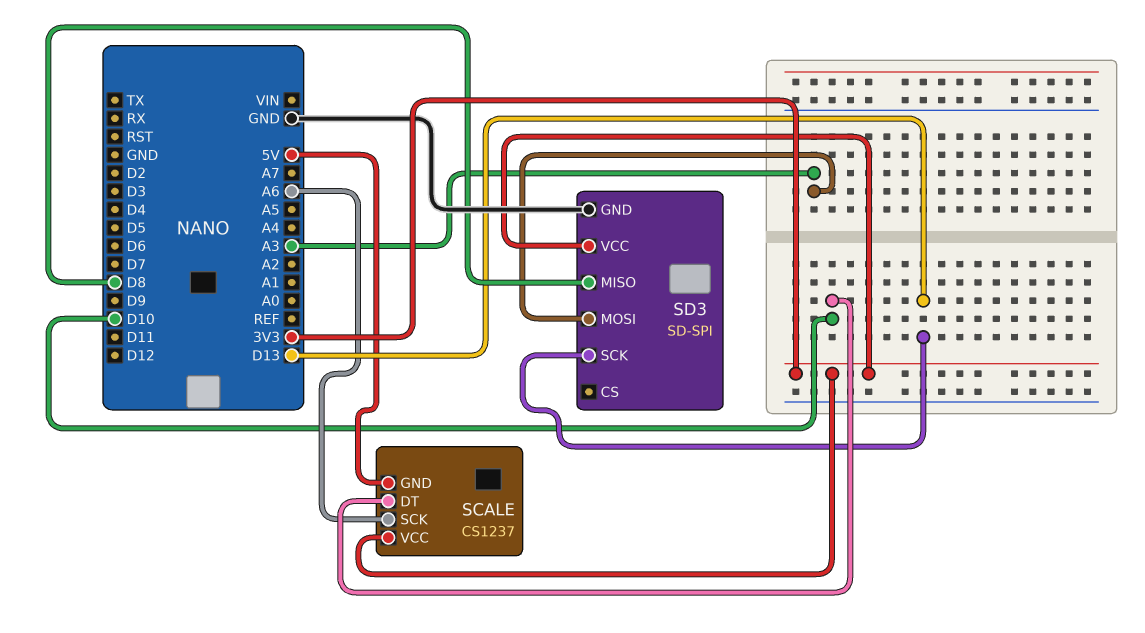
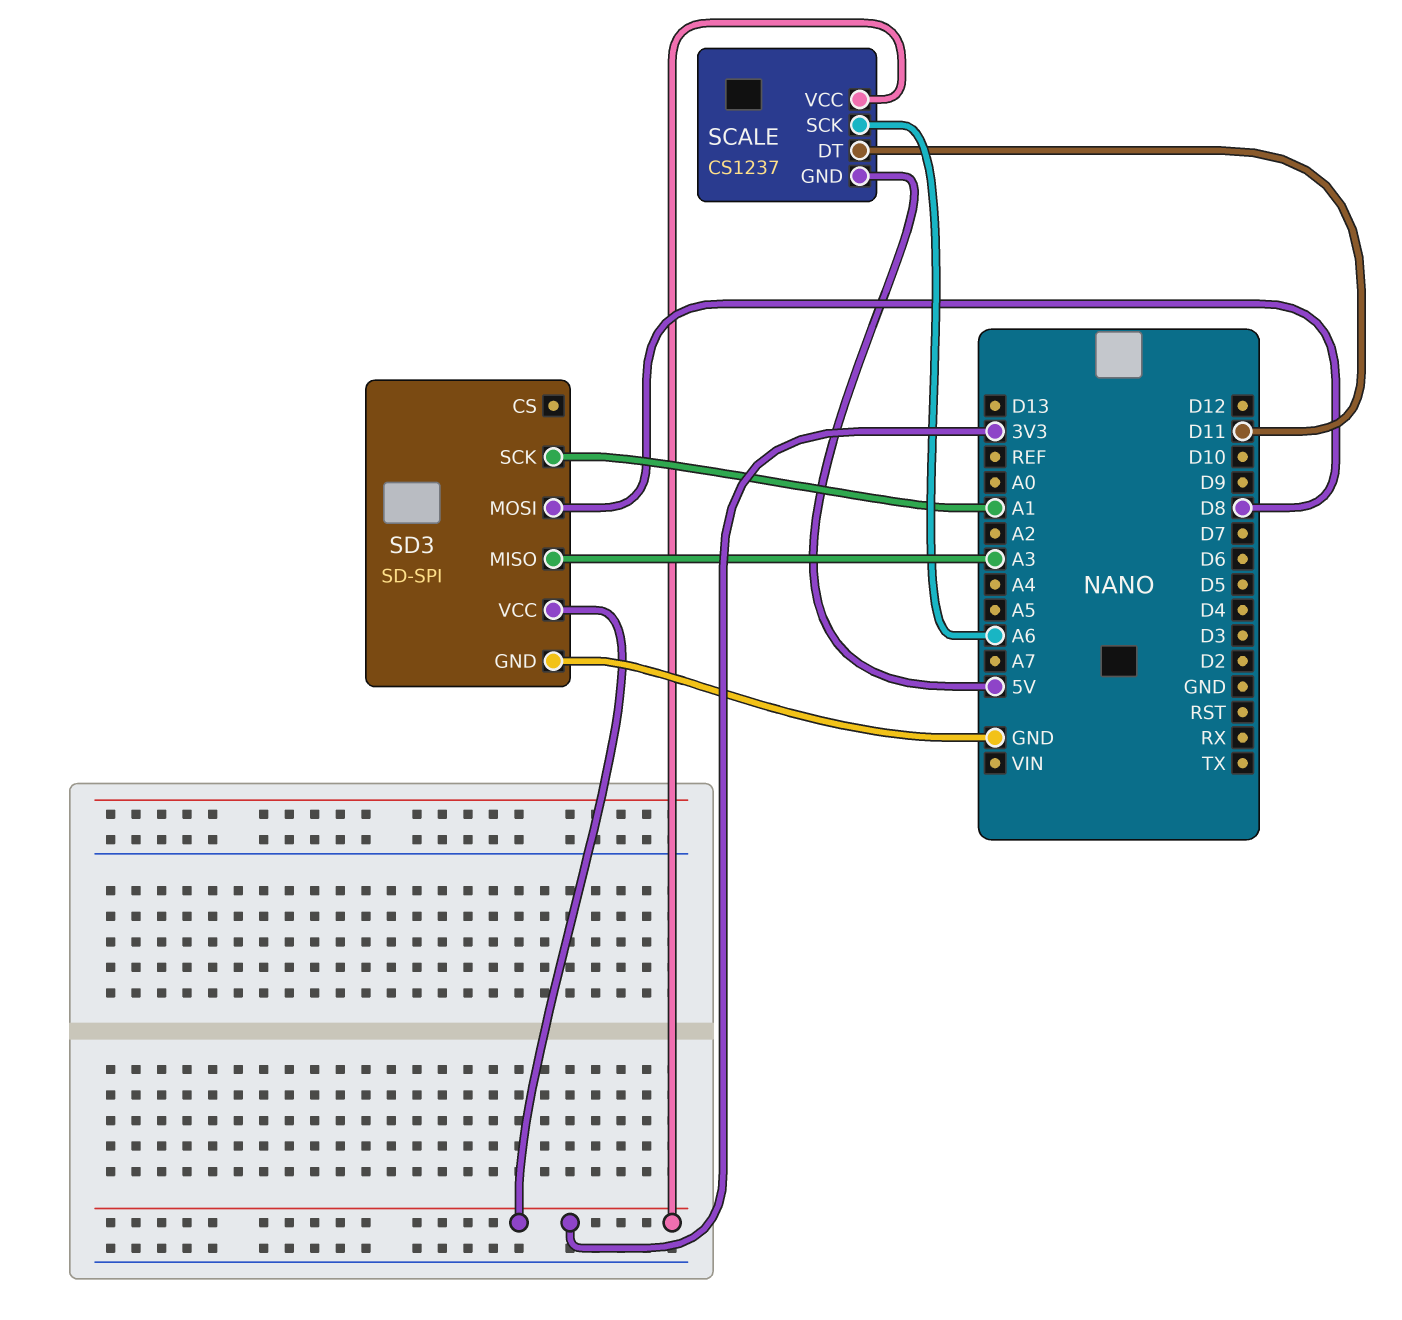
SCALE pin DT: D10 -> D11
SD3 pin MISO: D8 -> A3
SD3 pin MOSI: A3 -> D8
SD3 pin SCK: D13 -> A1

